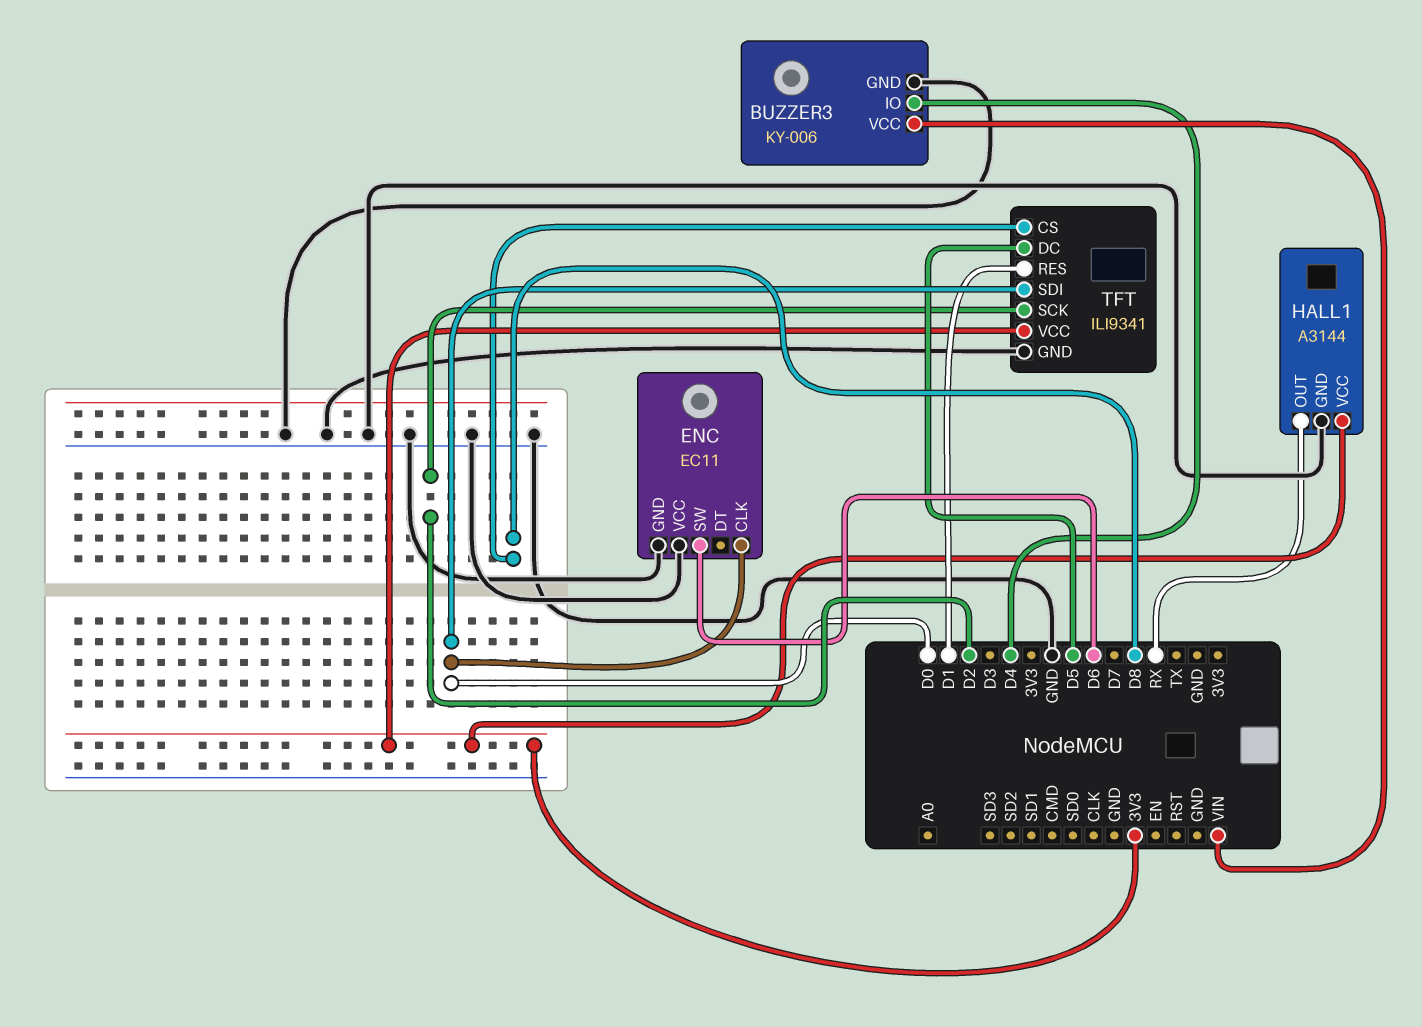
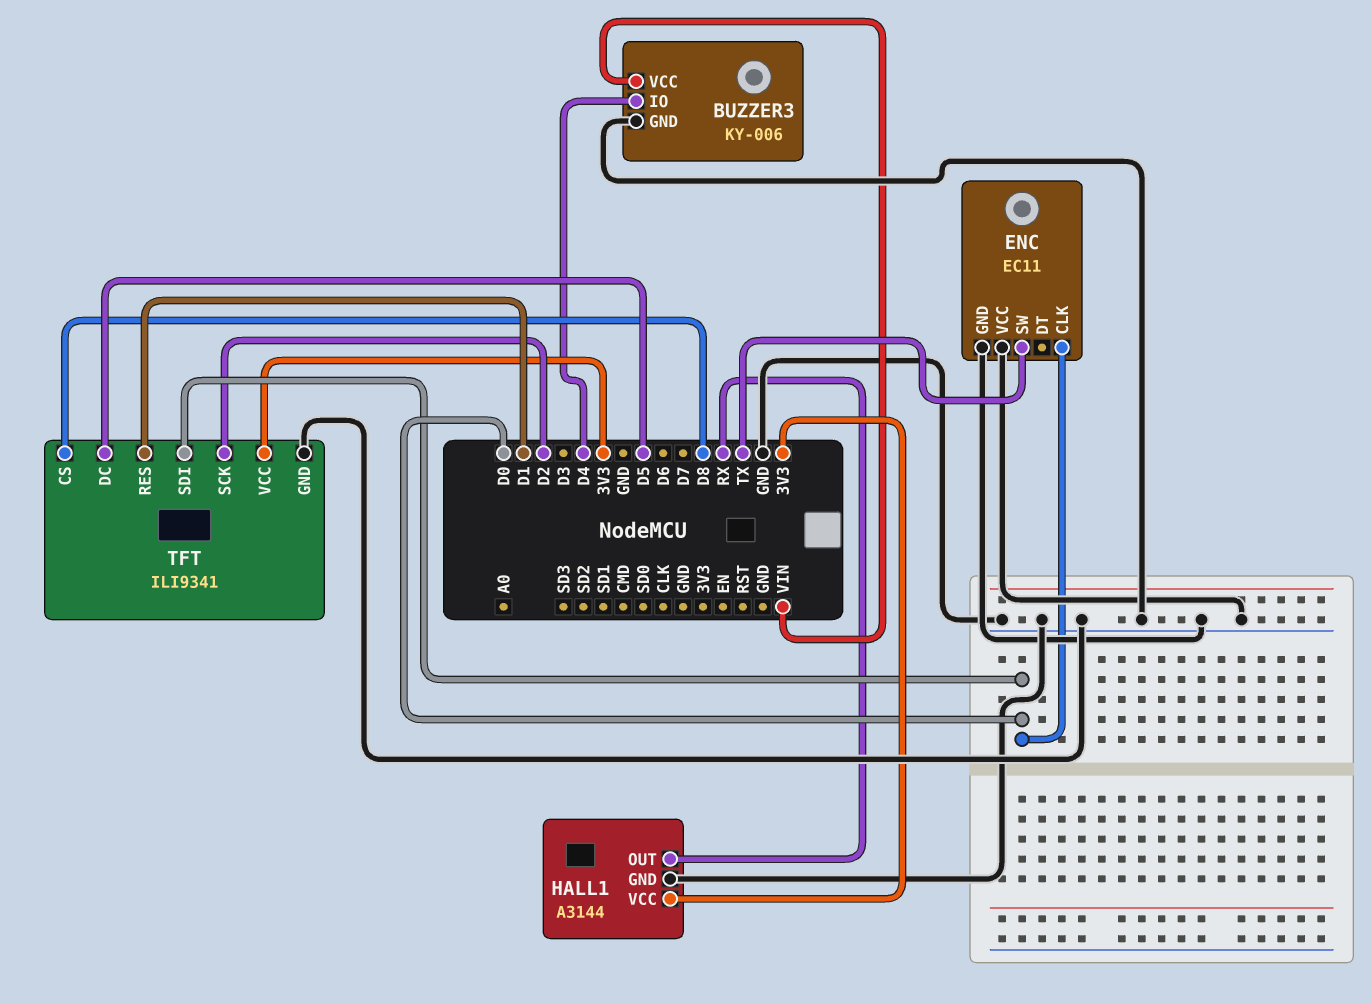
ENC pin SW: D6 -> TX

